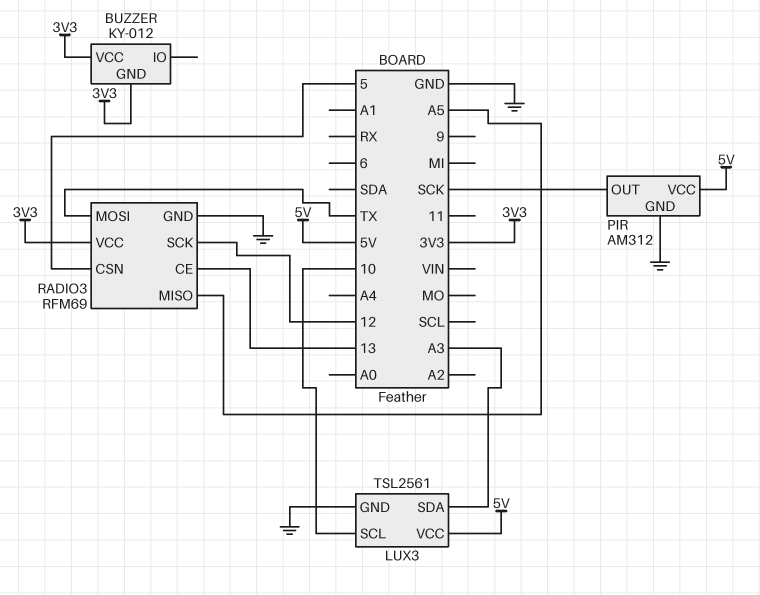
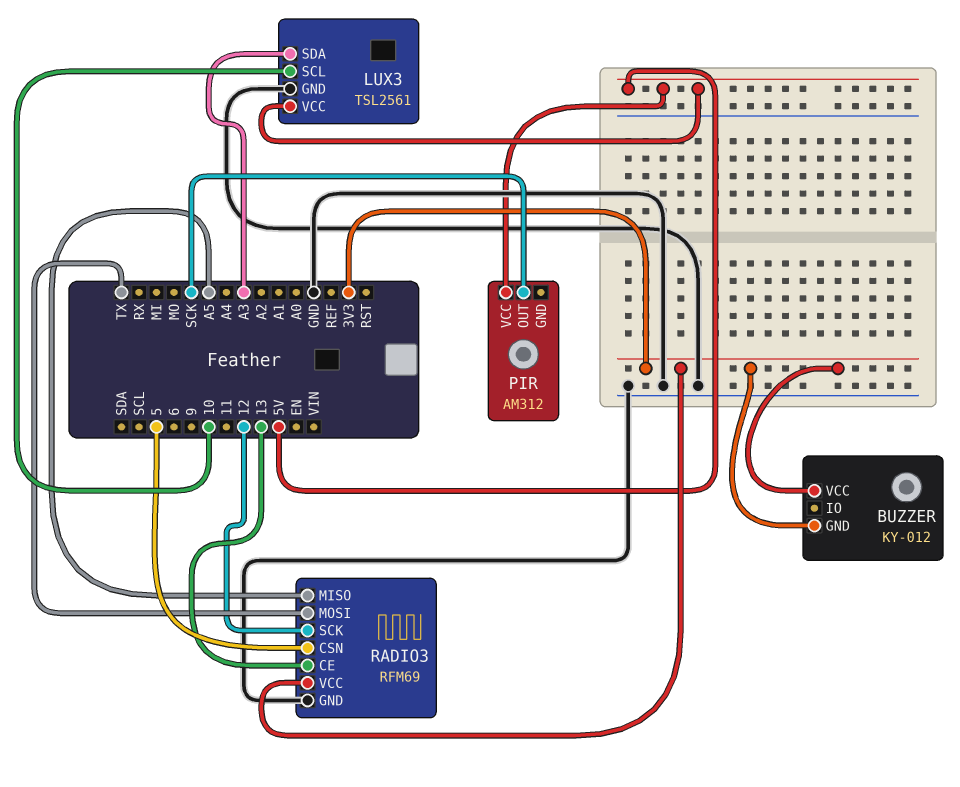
PIR pin GND: GND -> none

